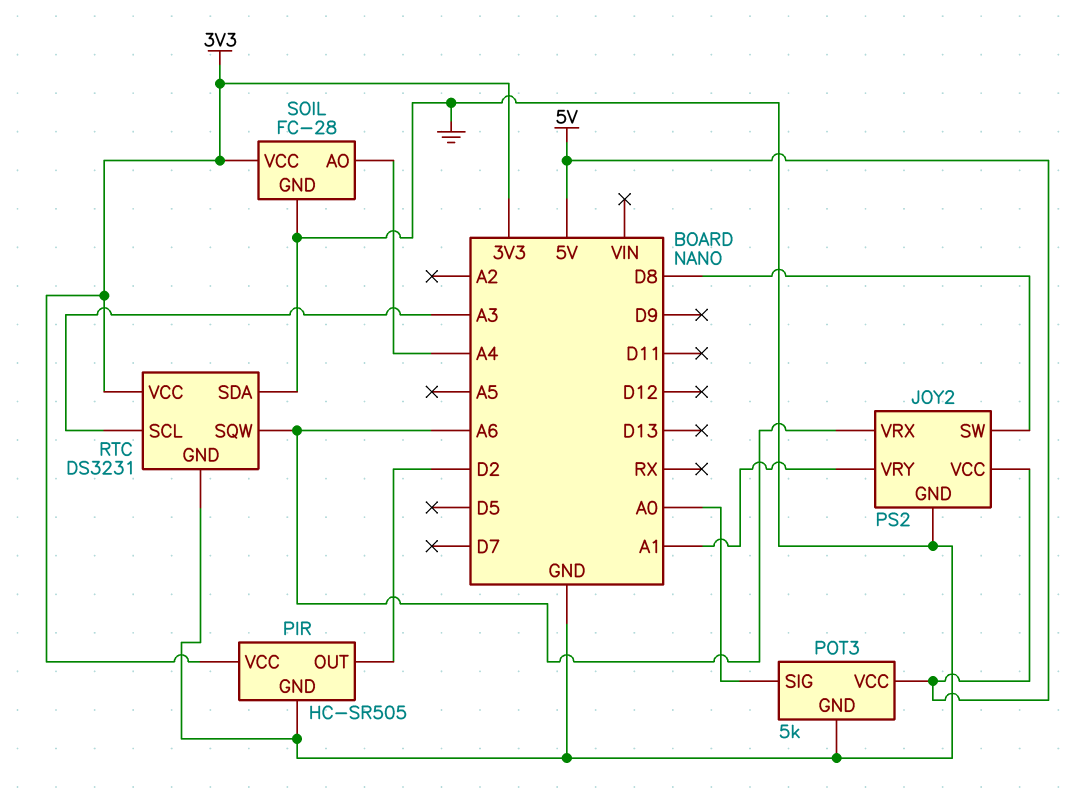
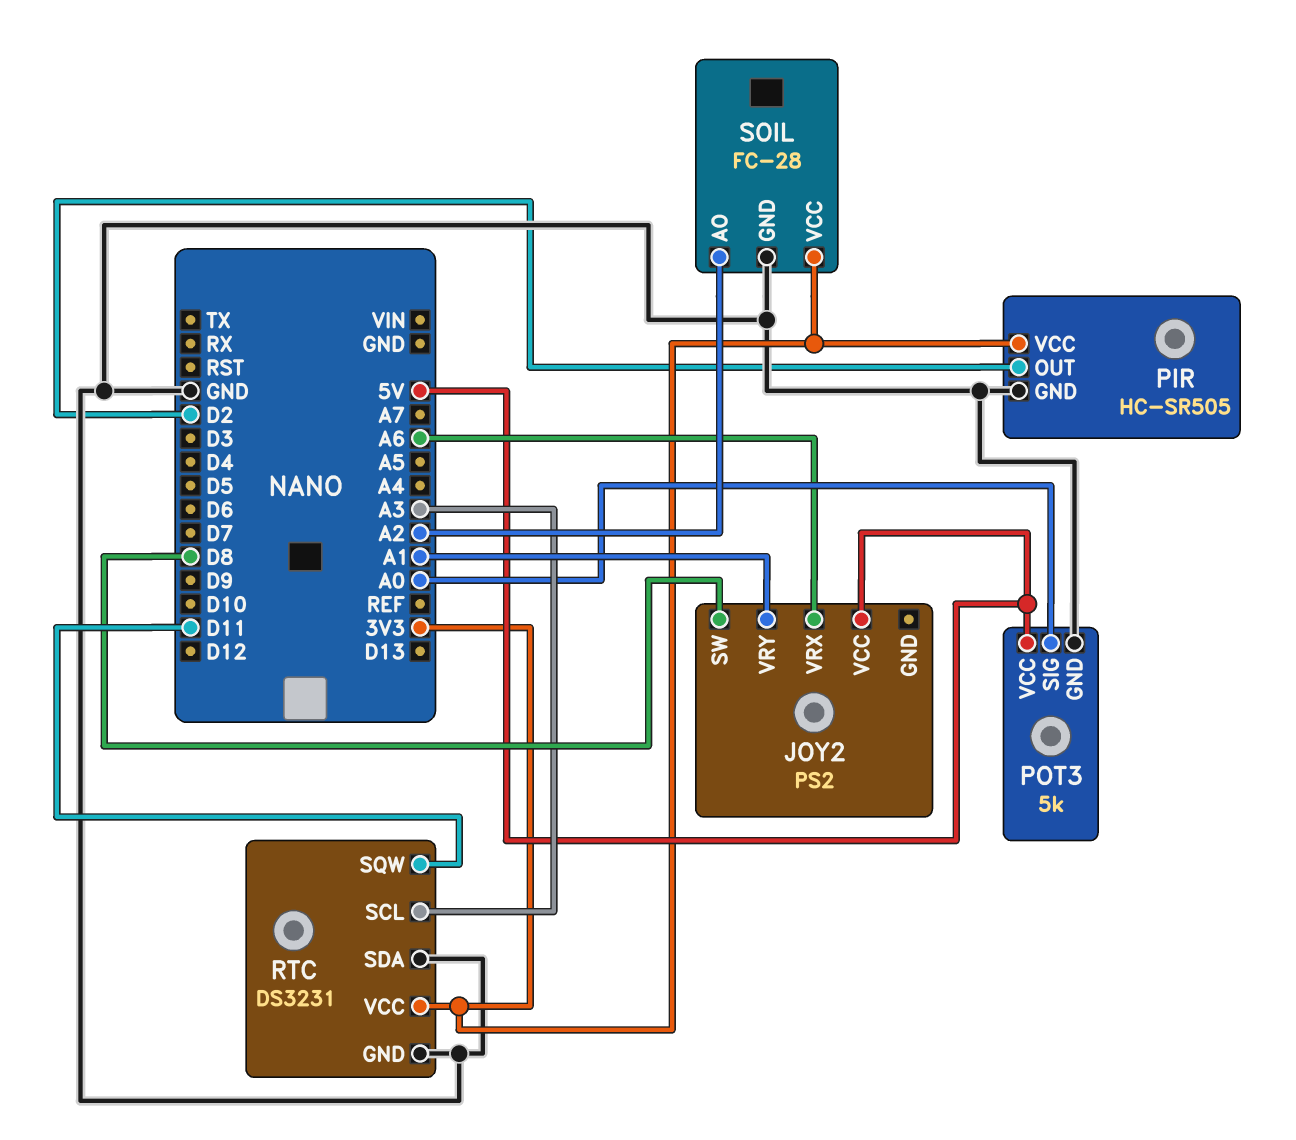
JOY2 pin GND: GND -> none
RTC pin SQW: A6 -> D11
SOIL pin AO: A4 -> A2

